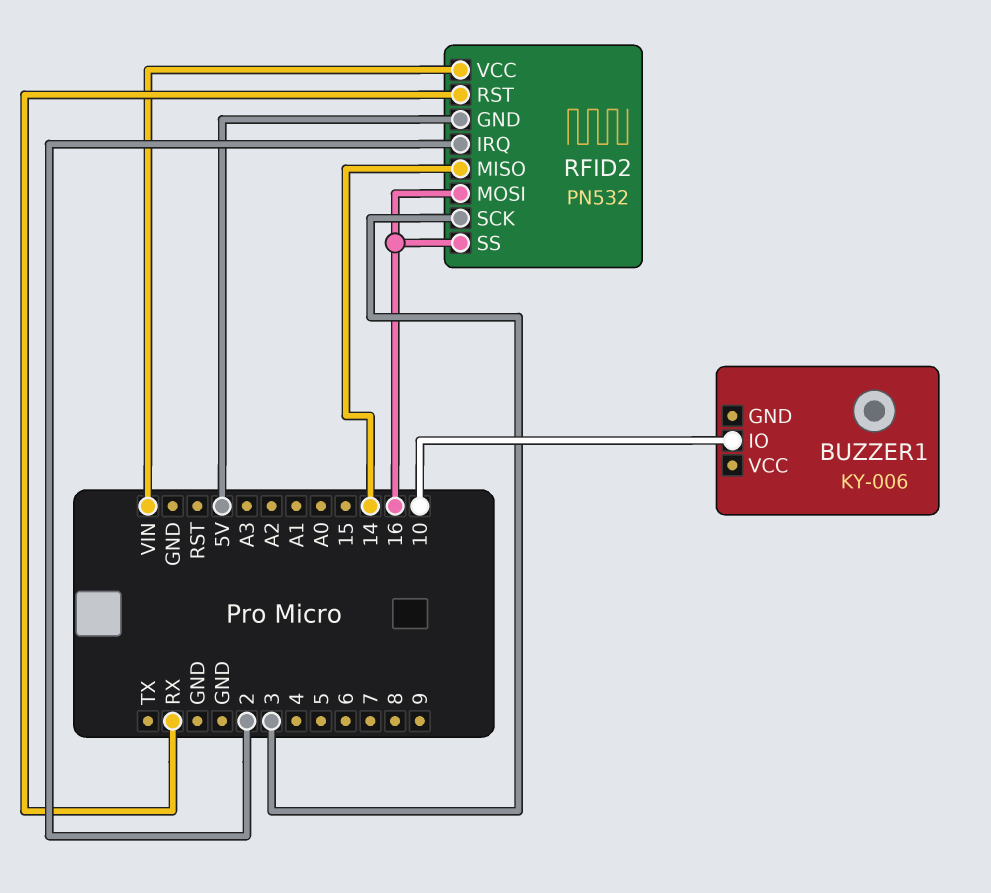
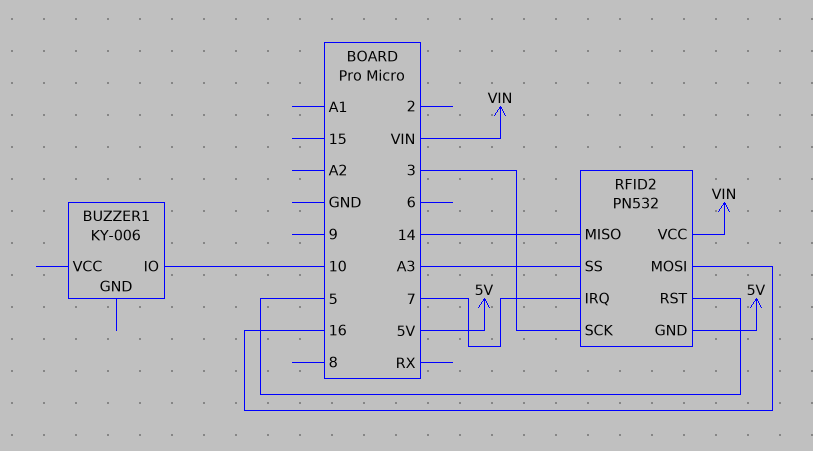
RFID2 pin IRQ: 2 -> 7
RFID2 pin RST: RX -> 5
RFID2 pin SS: 16 -> A3

